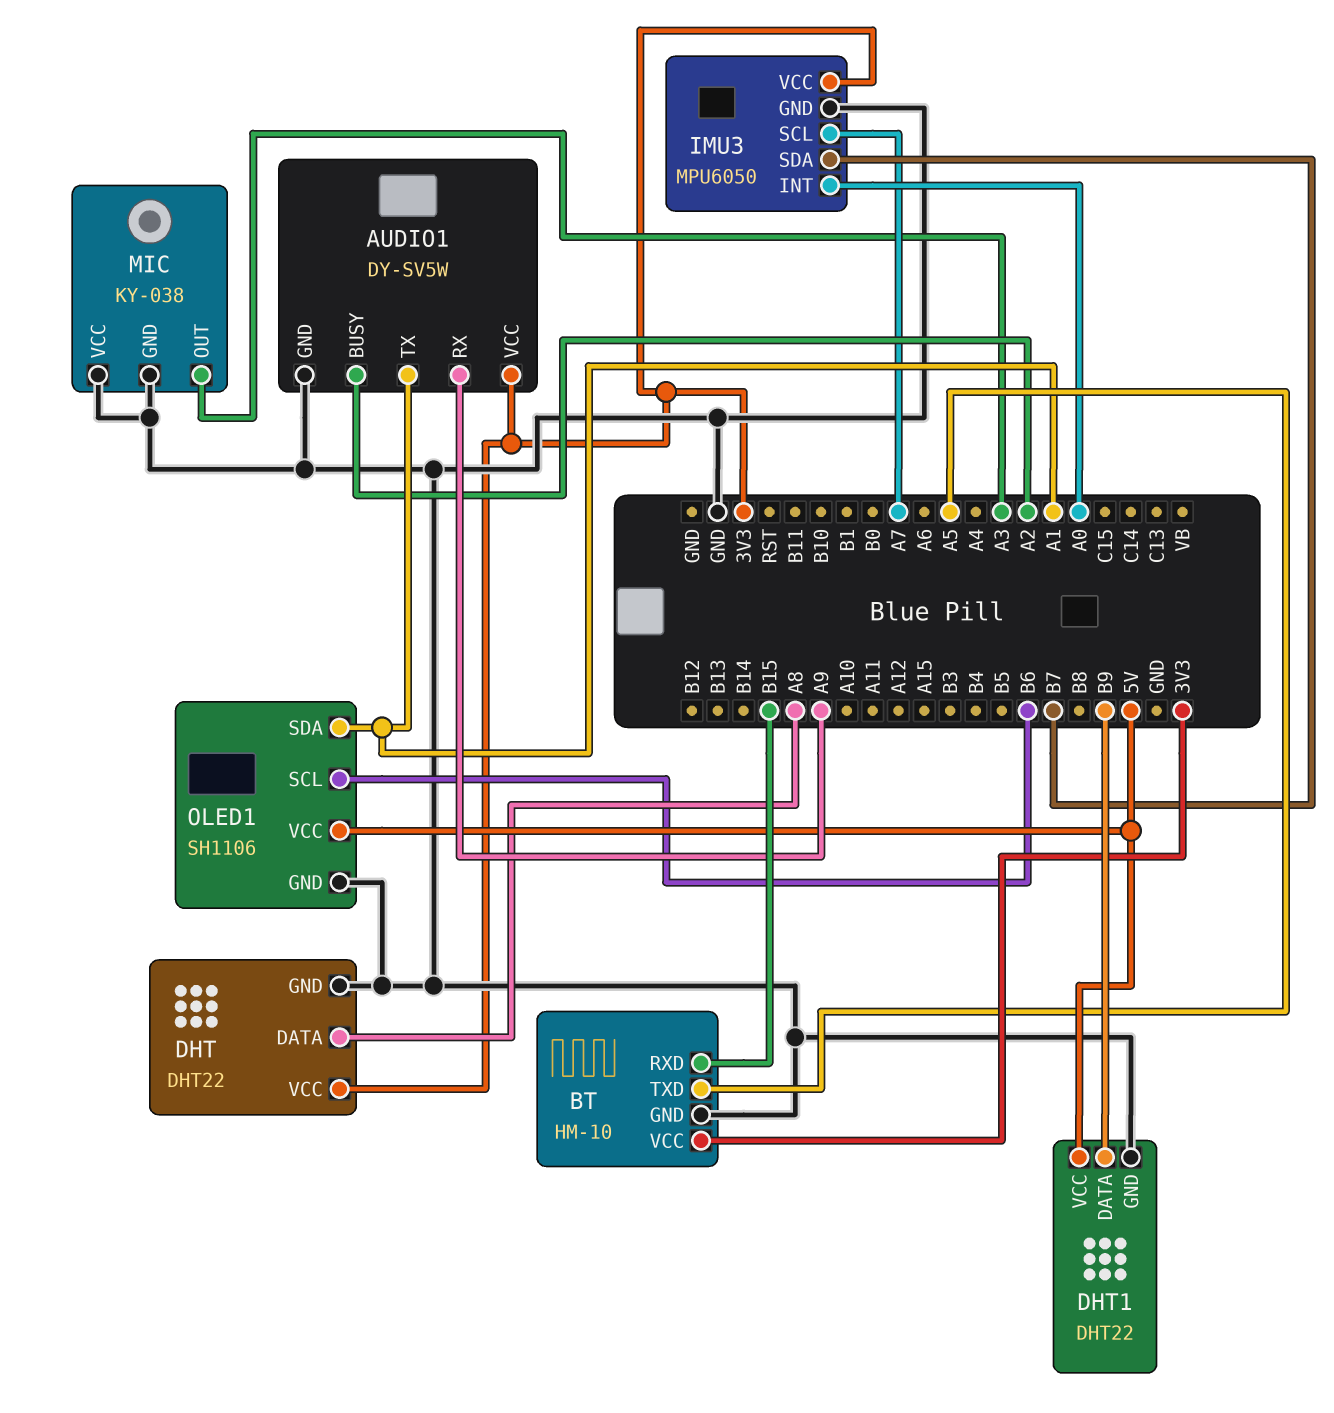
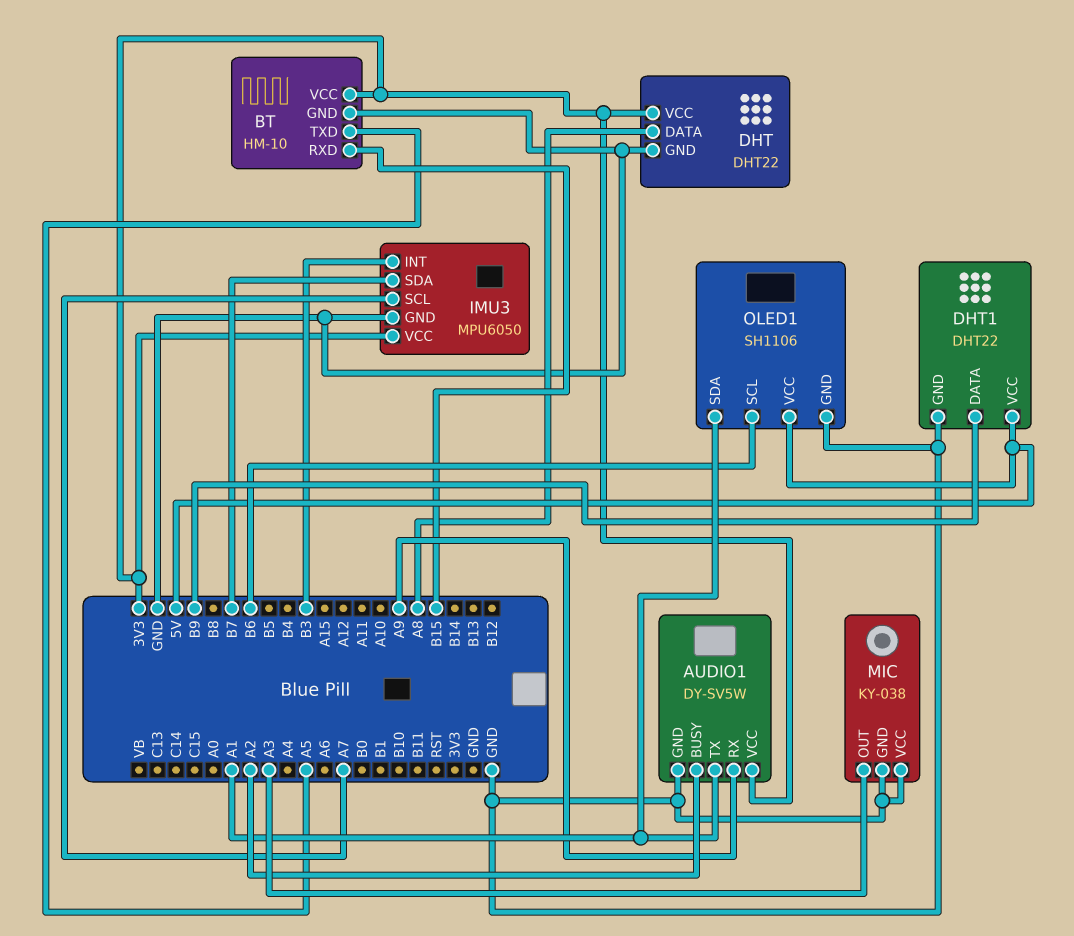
IMU3 pin INT: A0 -> B3

